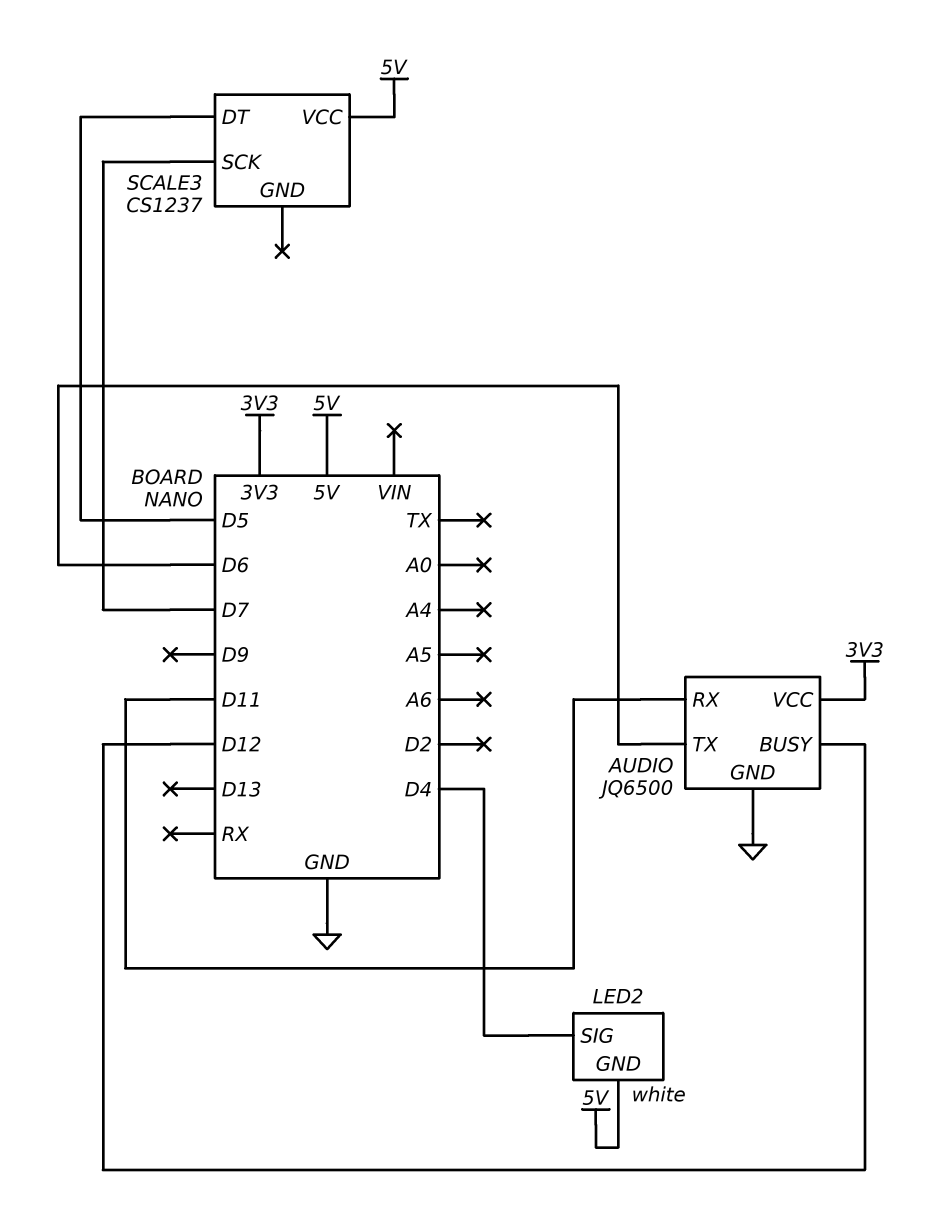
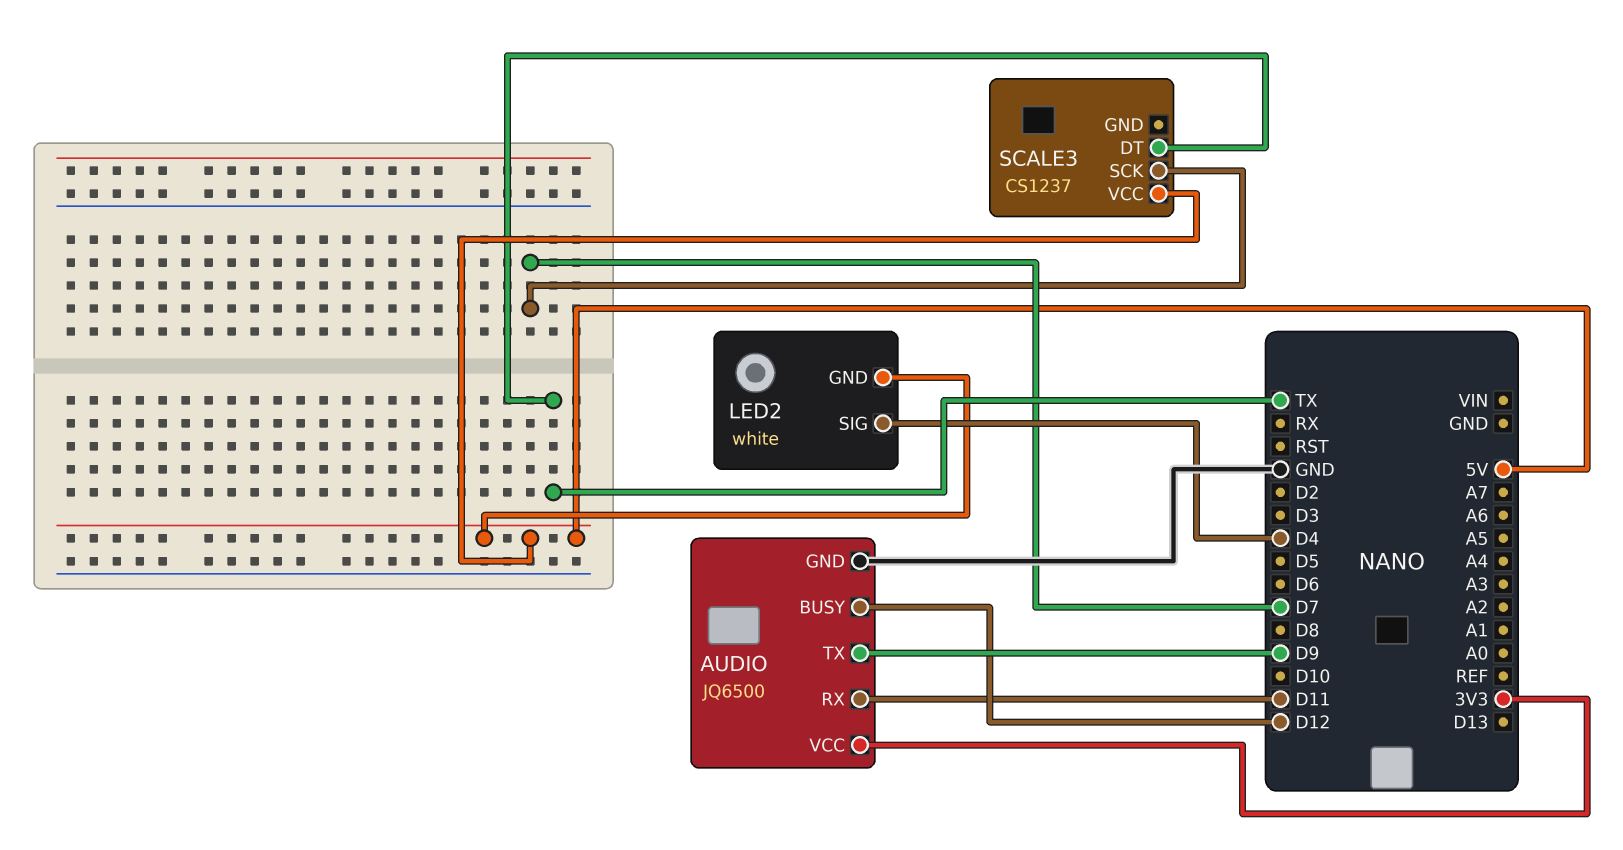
AUDIO pin TX: D6 -> D9
SCALE3 pin DT: D5 -> TX

